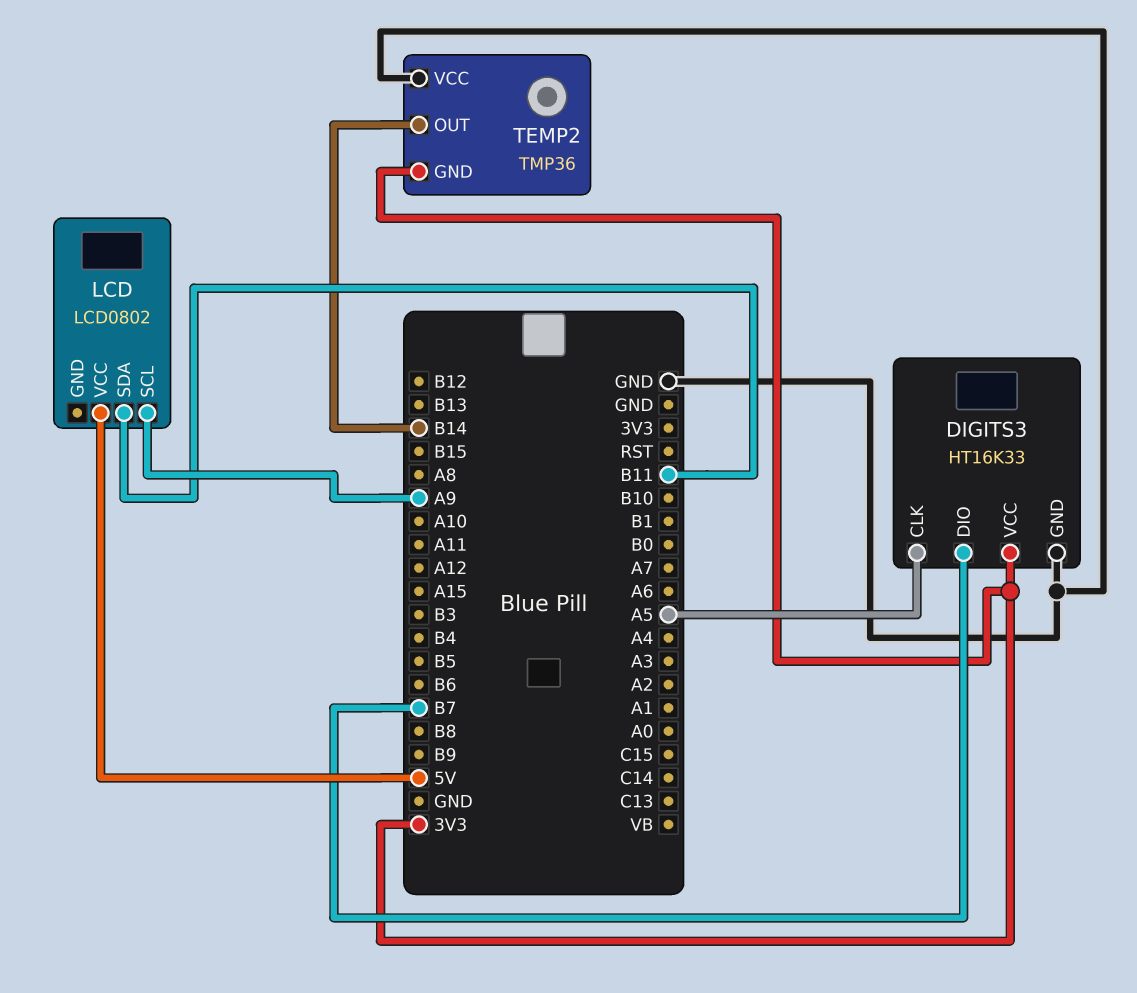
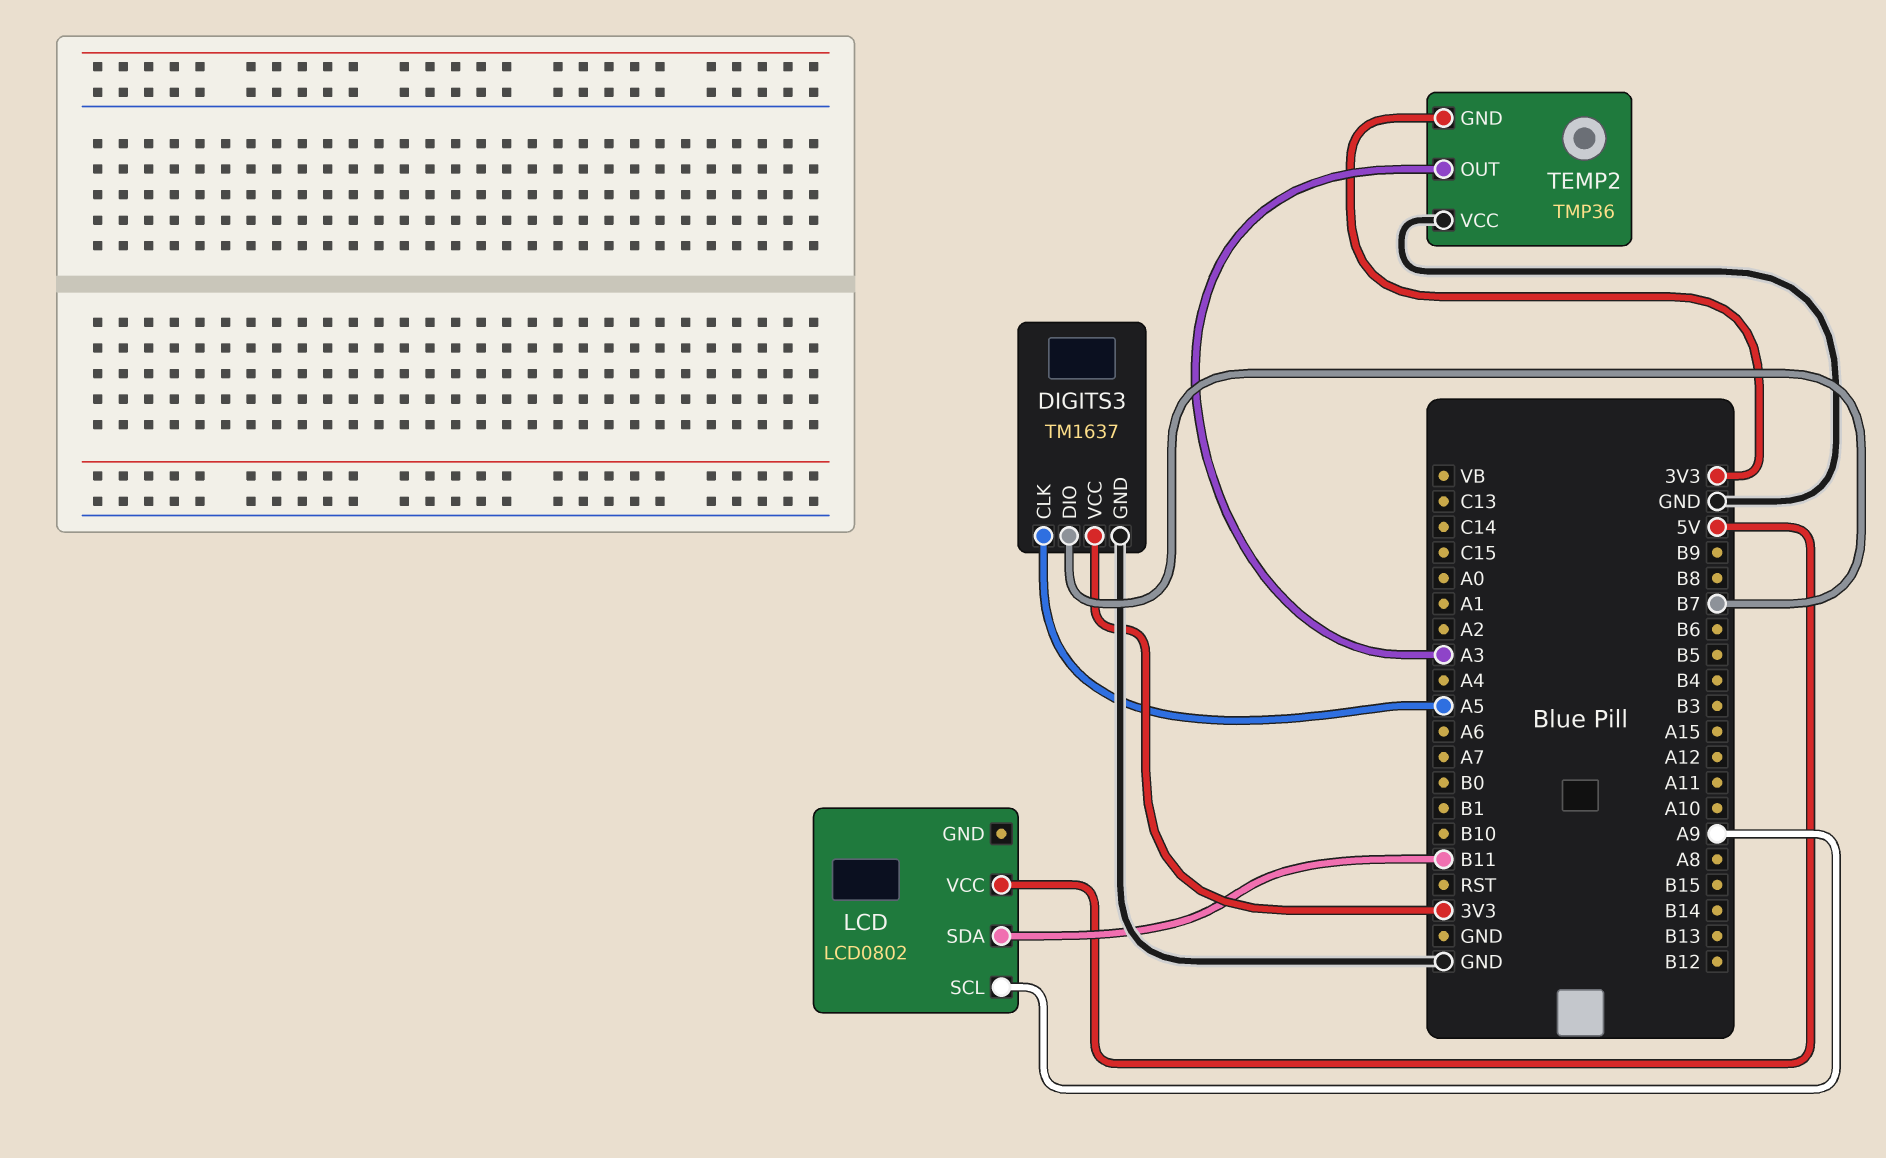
DIGITS3: HT16K33 -> TM1637
TEMP2 pin OUT: B14 -> A3

